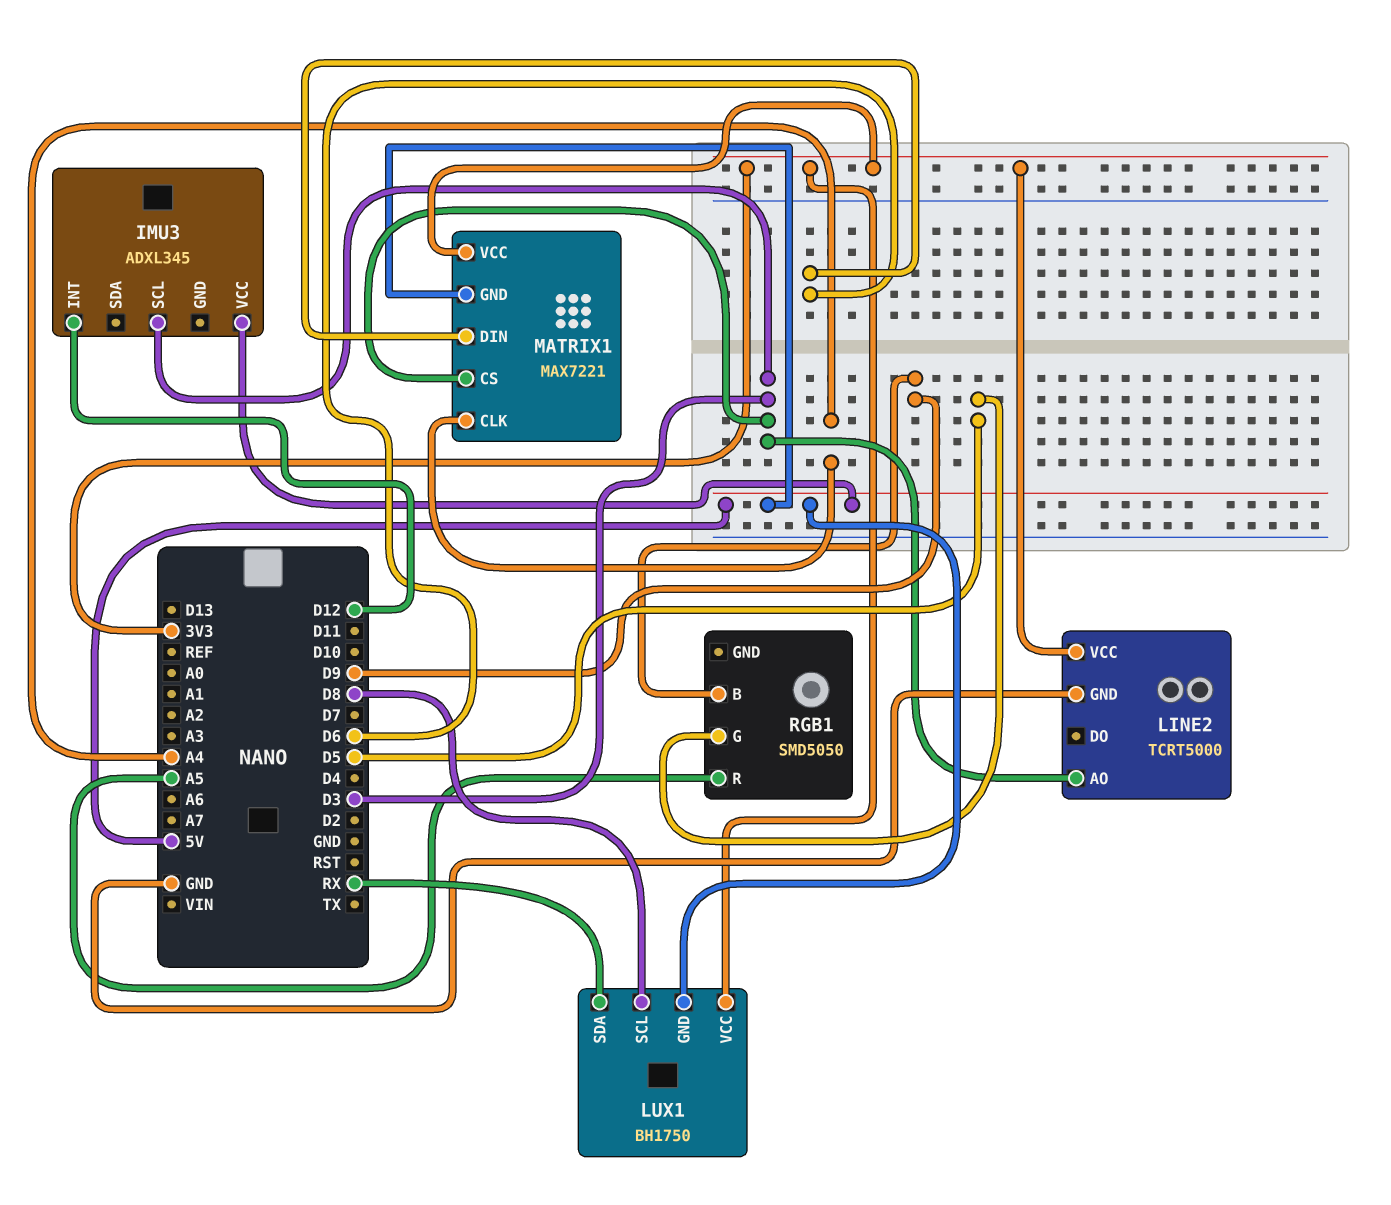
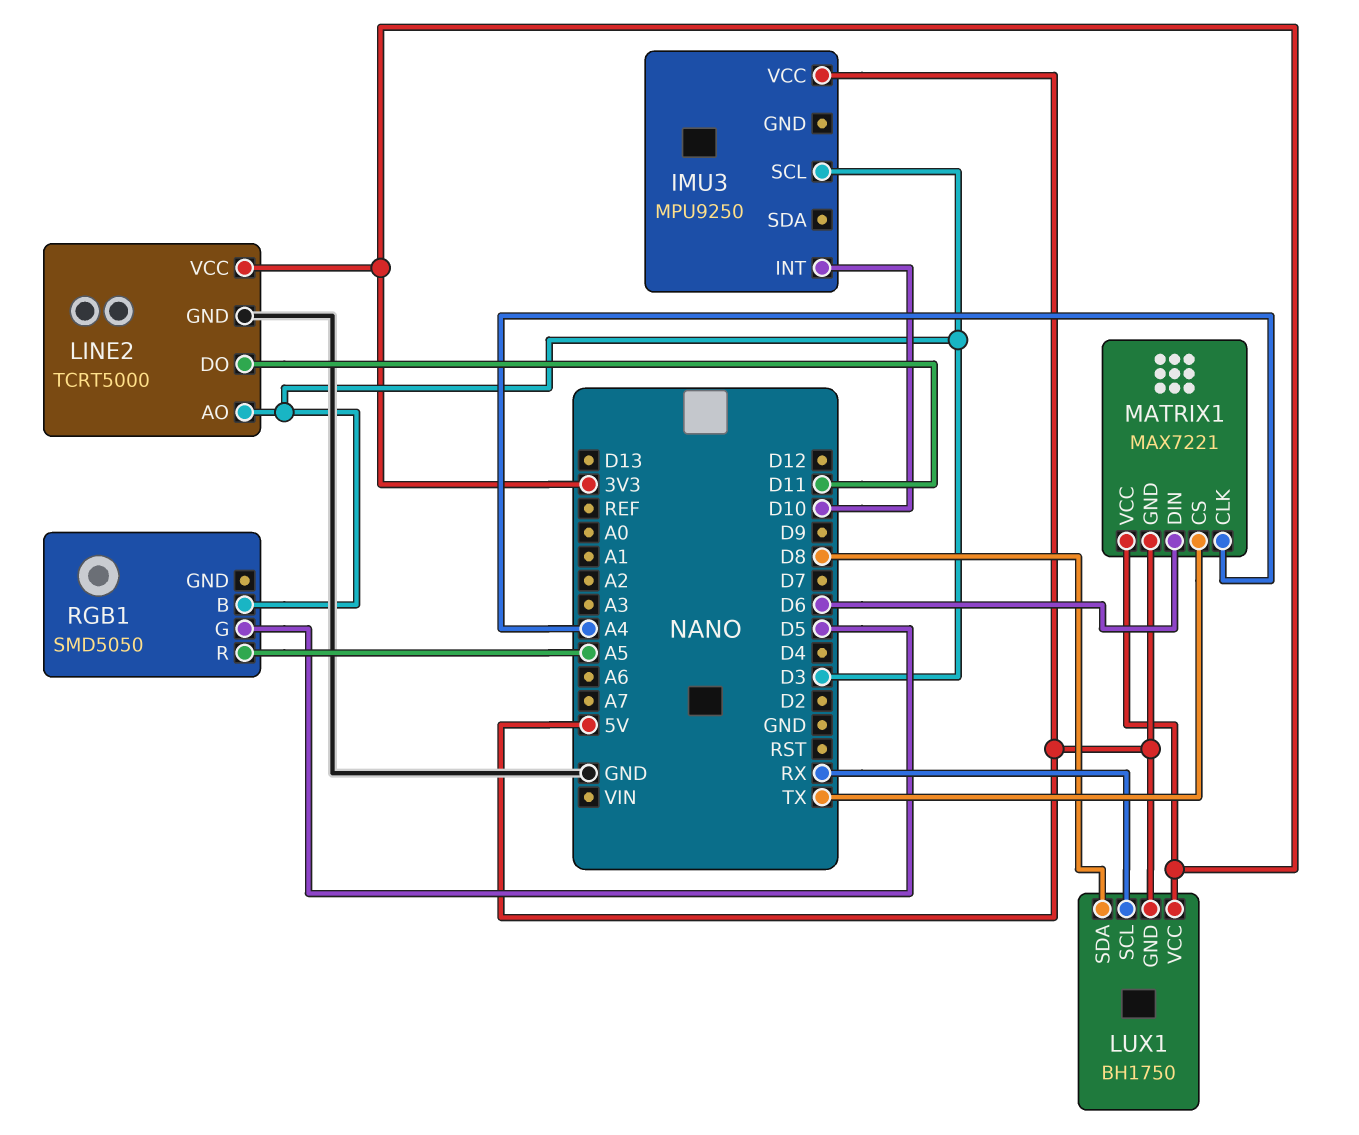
IMU3: ADXL345 -> MPU9250
IMU3 pin INT: D12 -> D10
LINE2 pin DO: none -> D11
LUX1 pin SCL: D8 -> RX
LUX1 pin SDA: RX -> D8
MATRIX1 pin CS: D3 -> TX
RGB1 pin B: D9 -> D3

